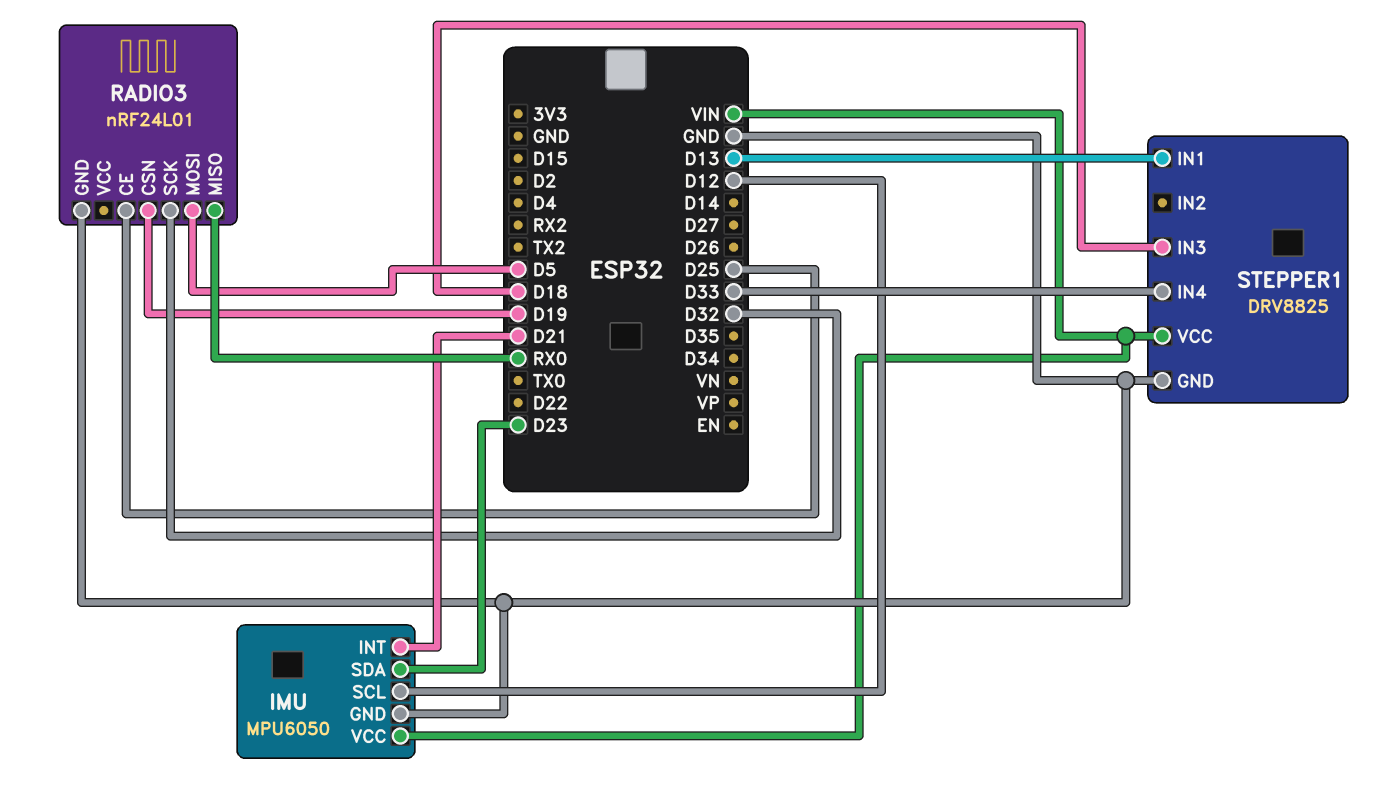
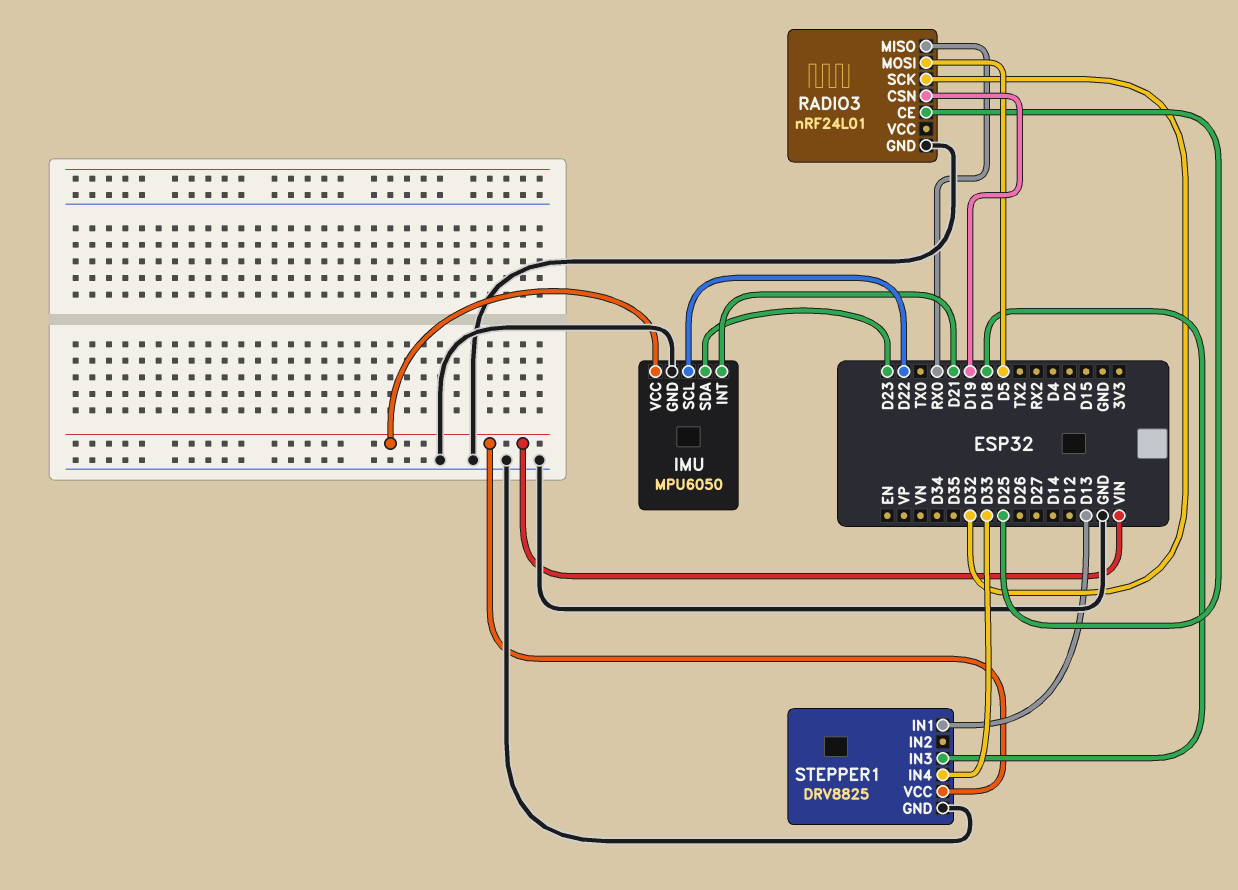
IMU pin SCL: D12 -> D22

